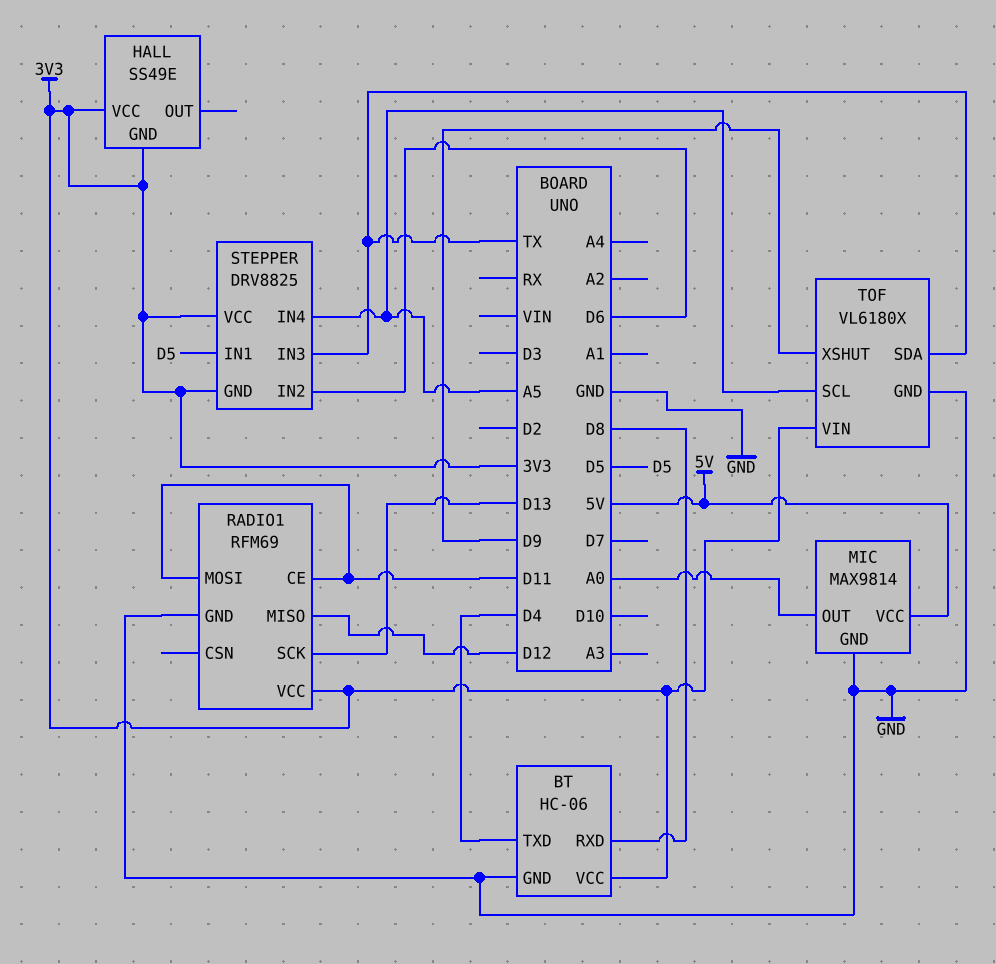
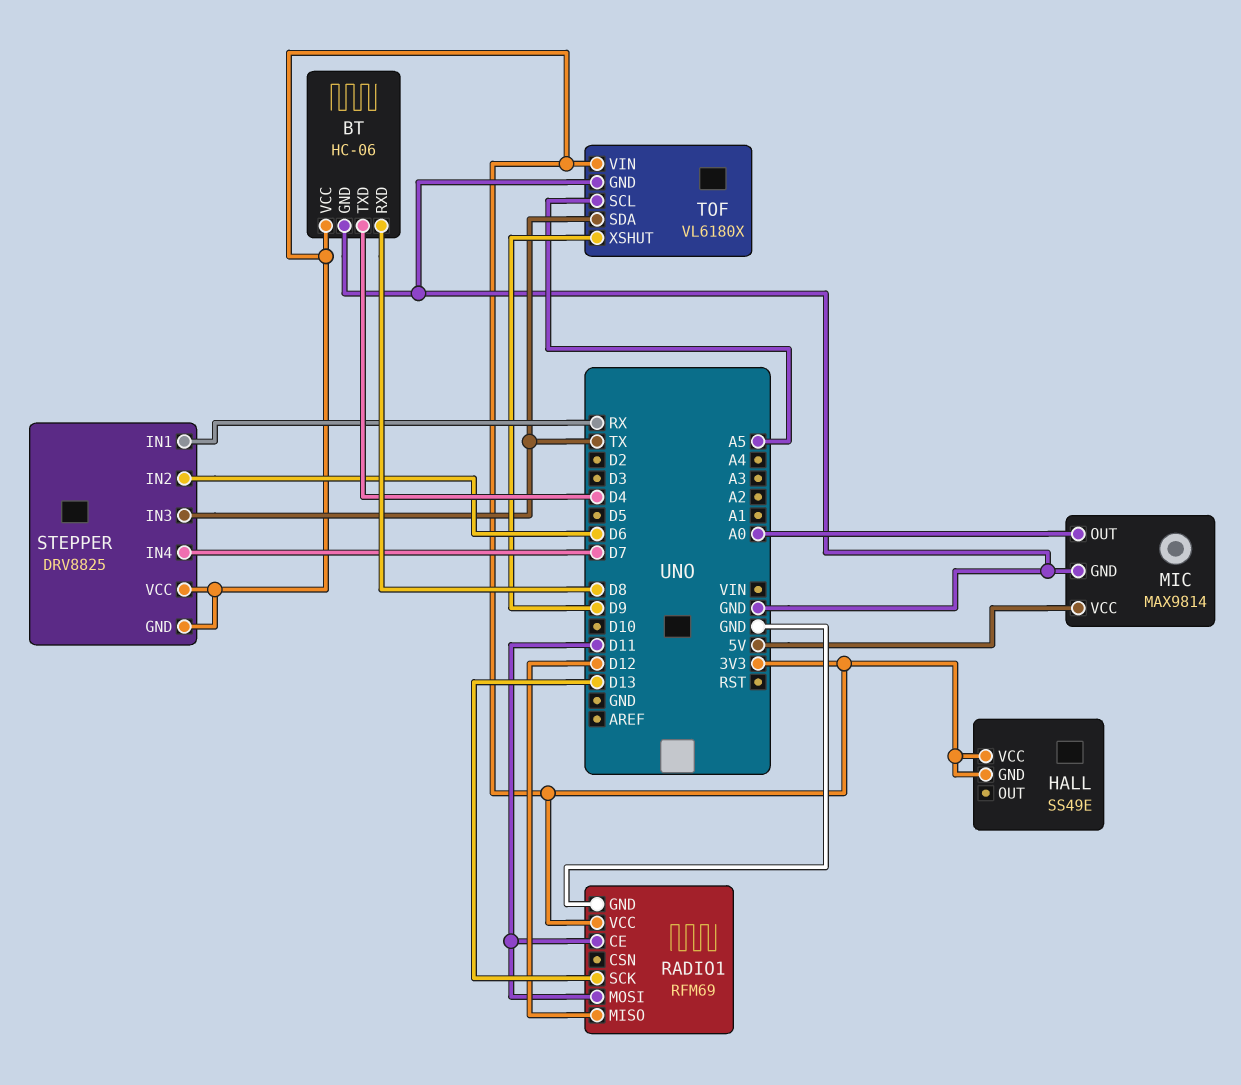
STEPPER pin IN1: D5 -> RX
STEPPER pin IN4: A5 -> D7

